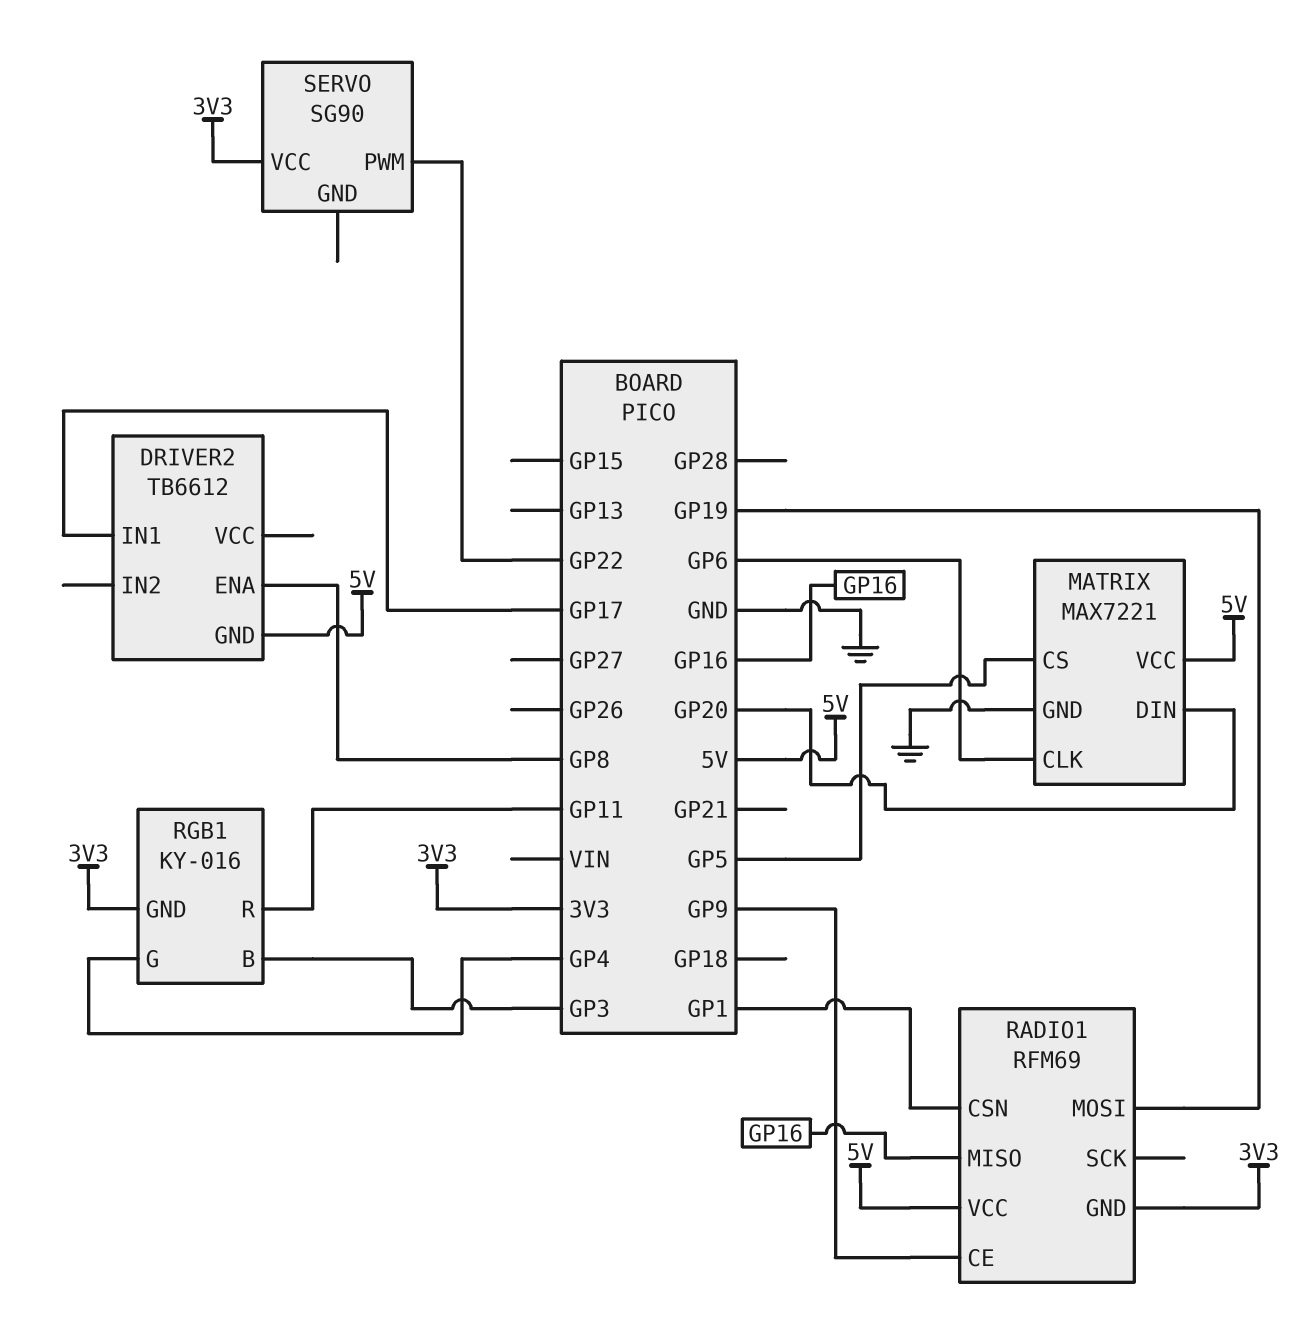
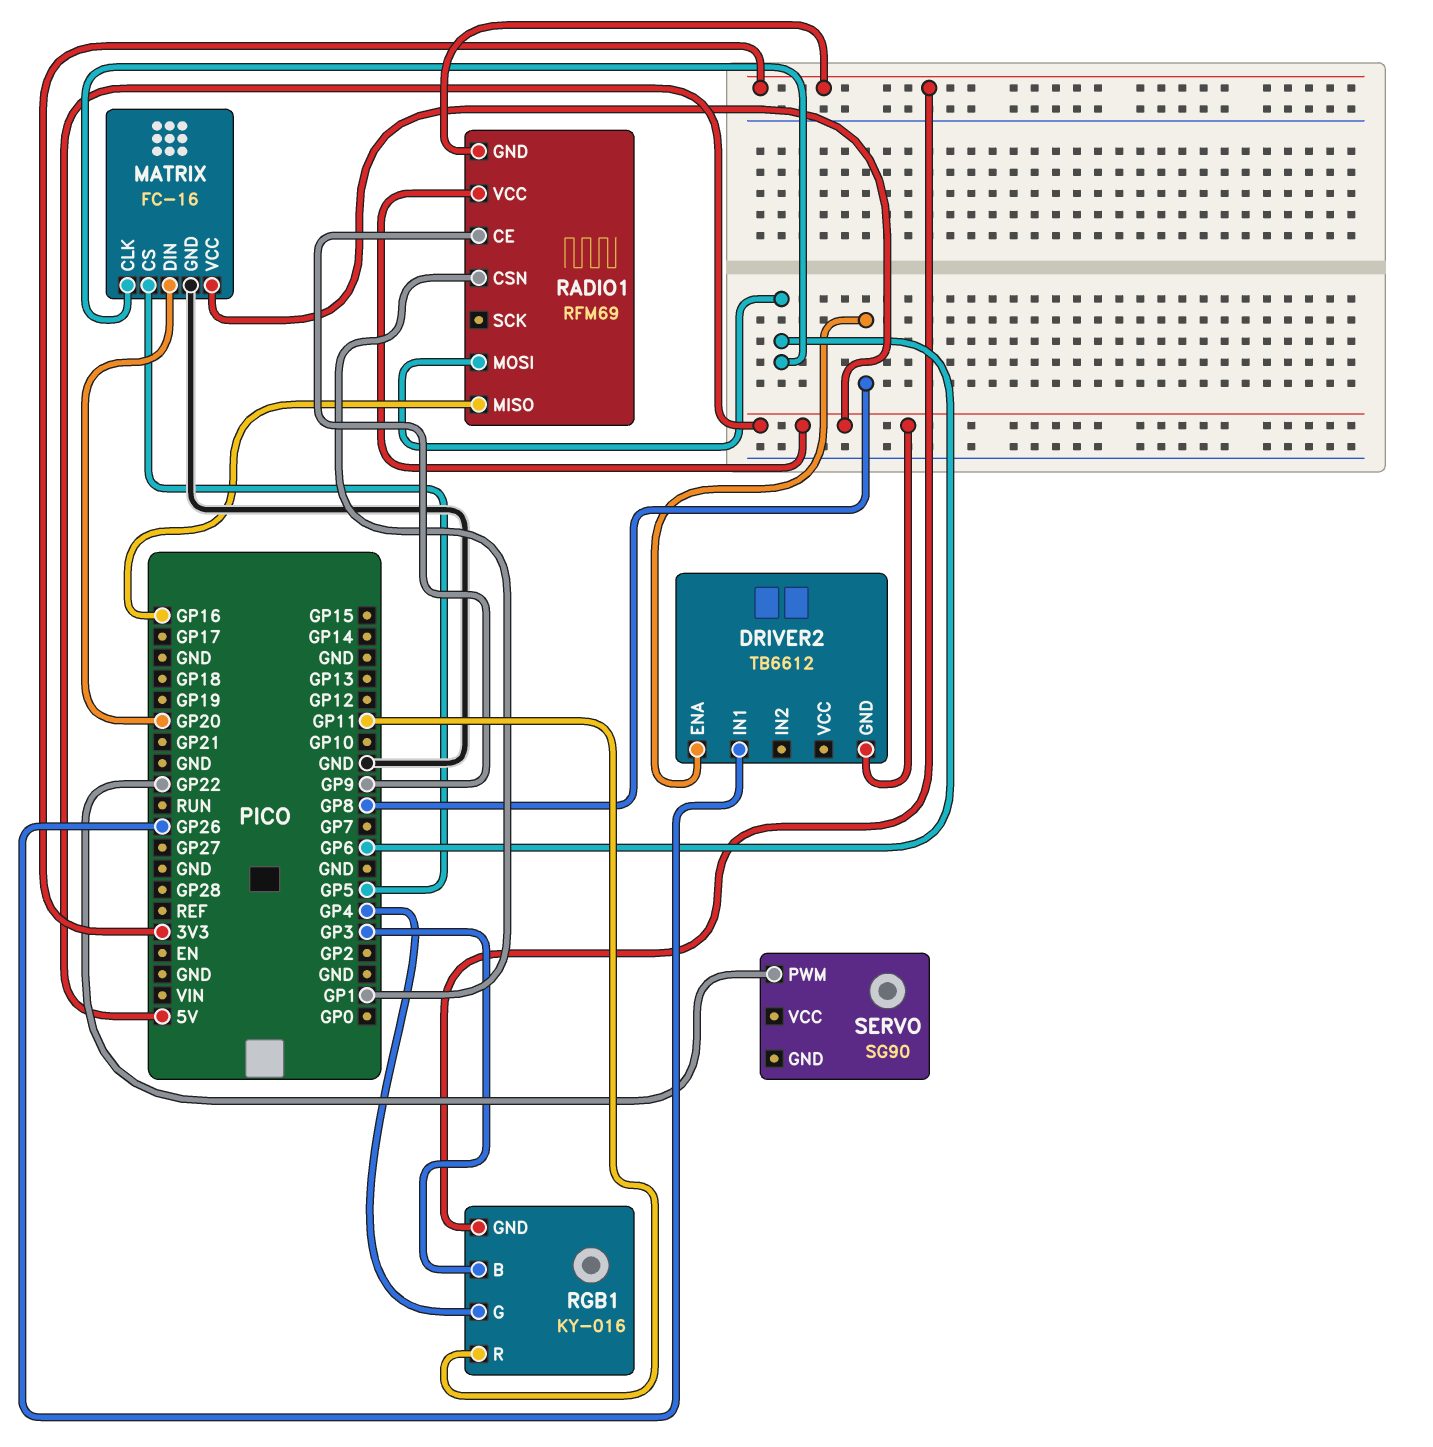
DRIVER2 pin IN1: GP17 -> GP26
MATRIX: MAX7221 -> FC-16
RADIO1 pin MOSI: GP19 -> GP6
SERVO pin VCC: 3V3 -> none

